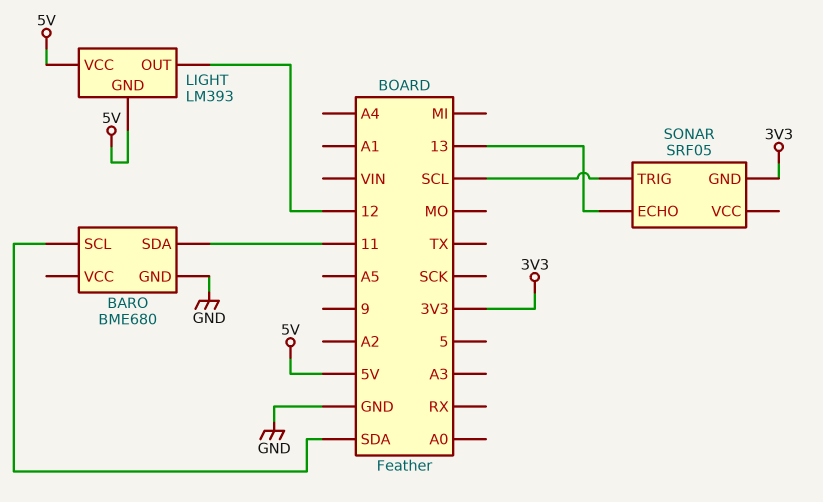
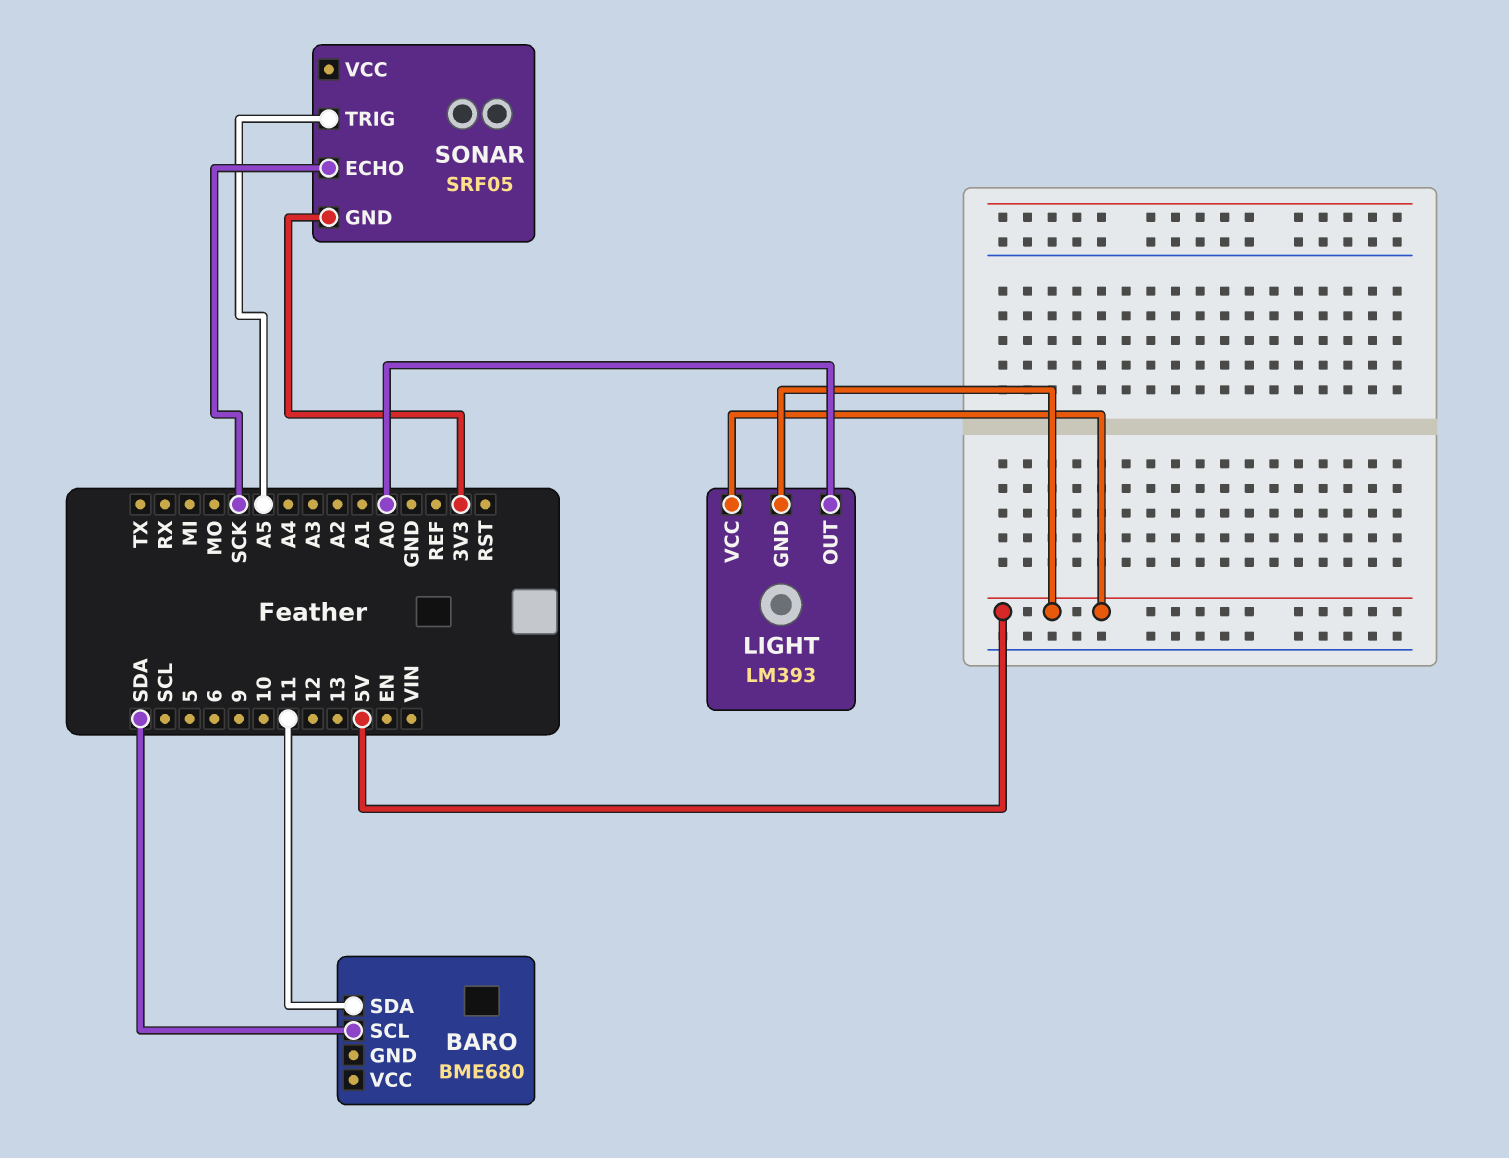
BARO pin GND: GND -> none
LIGHT pin OUT: 12 -> A0
SONAR pin ECHO: 13 -> SCK
SONAR pin TRIG: SCL -> A5

